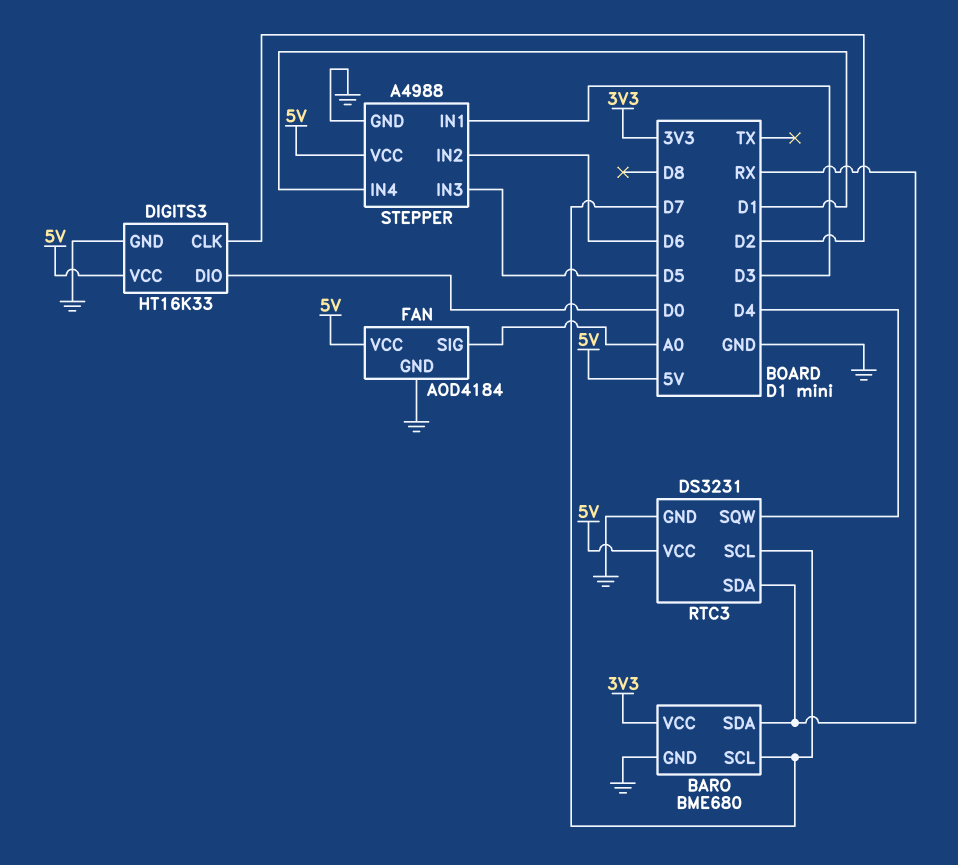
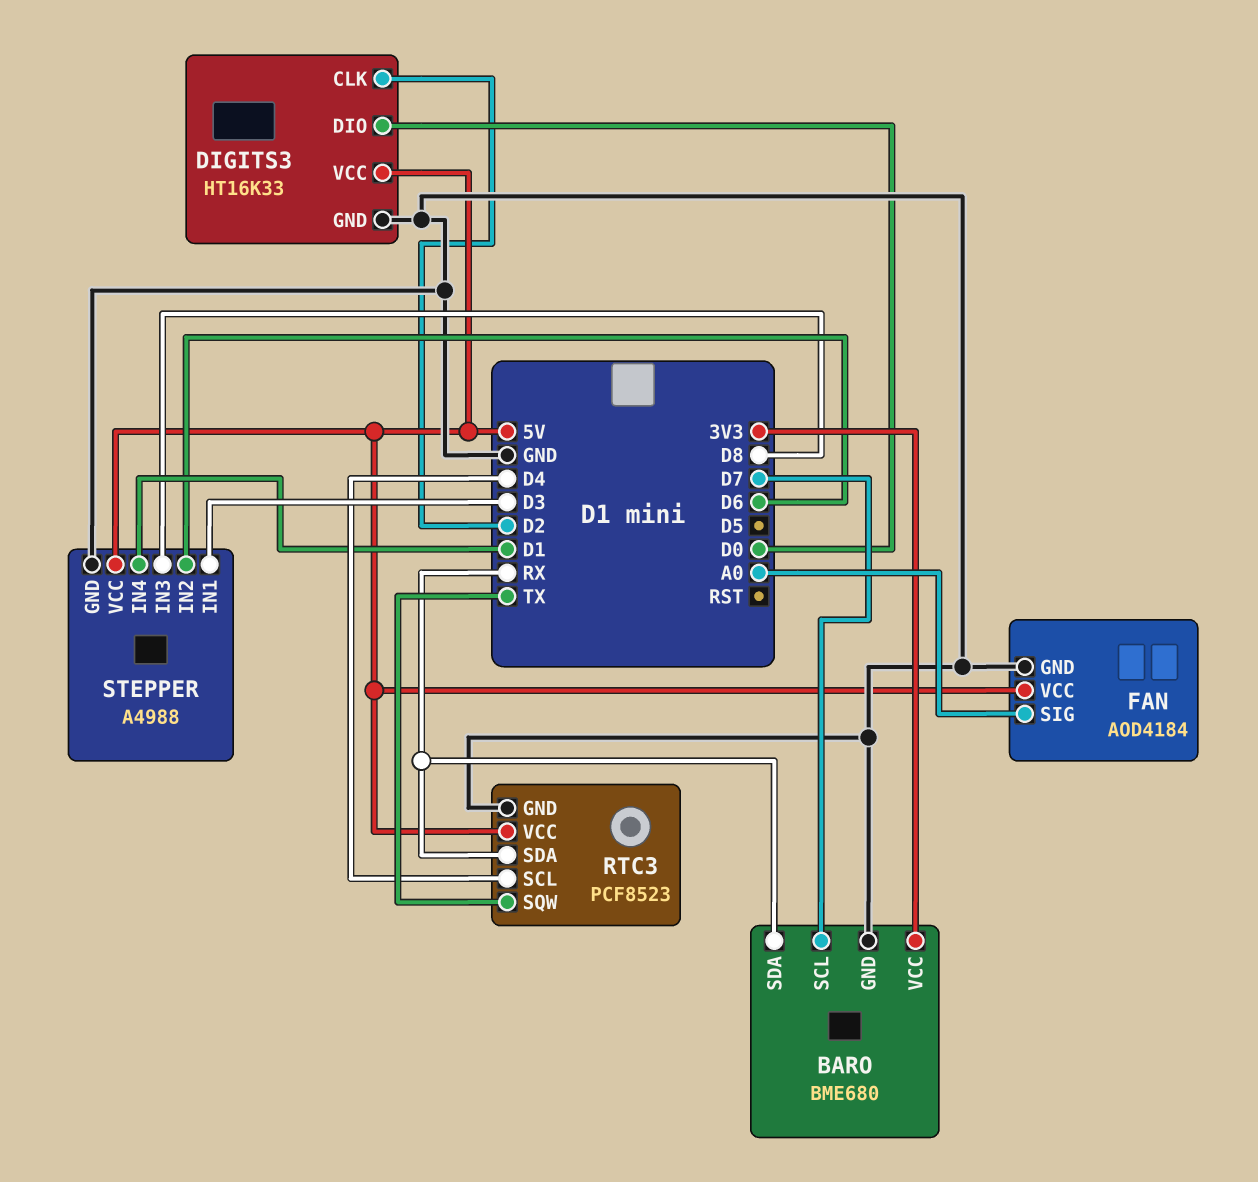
RTC3: DS3231 -> PCF8523
RTC3 pin SCL: D7 -> D4
RTC3 pin SQW: D4 -> TX
STEPPER pin IN3: D5 -> D8

